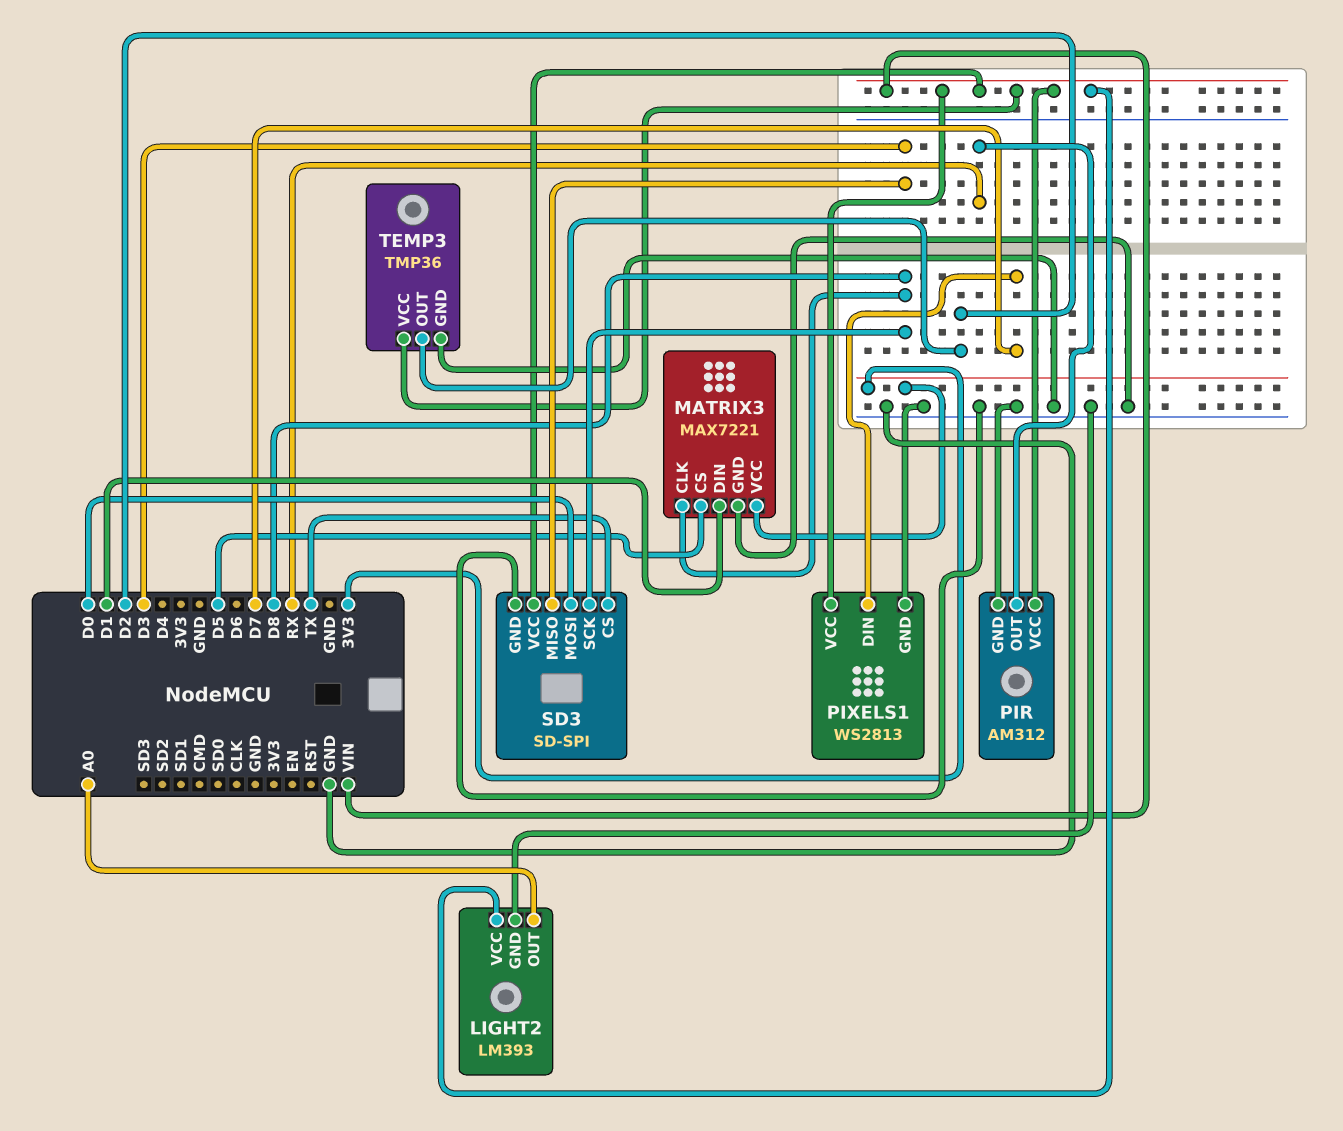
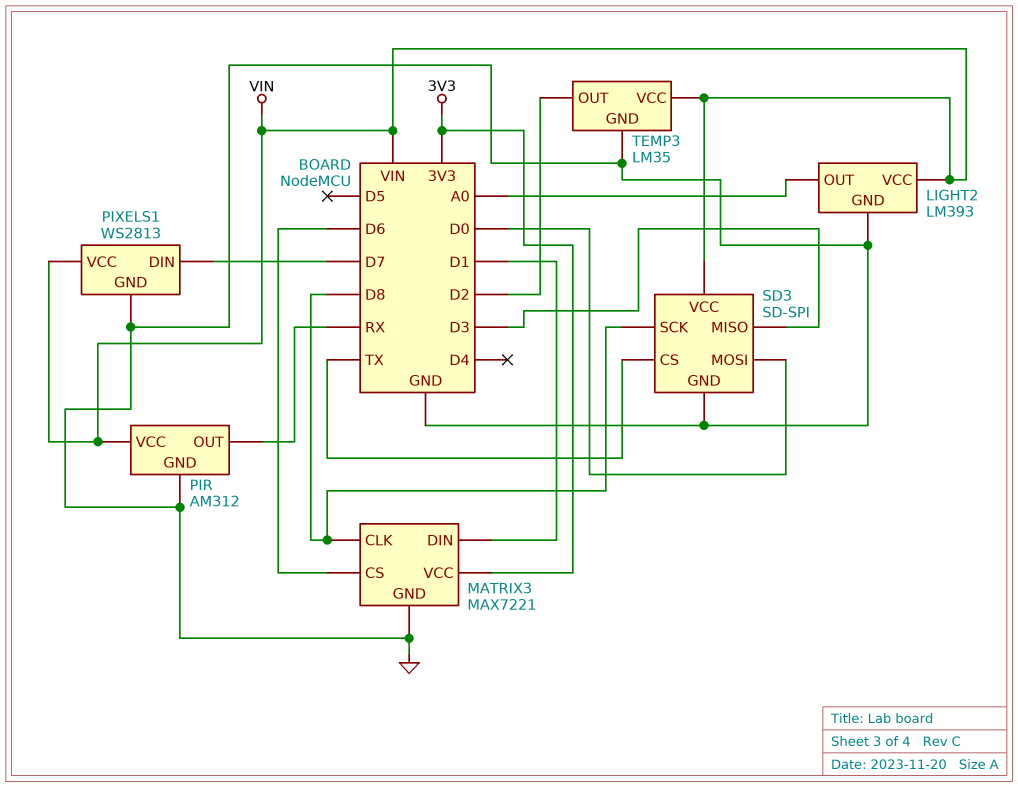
MATRIX3 pin CS: D5 -> D6
TEMP3: TMP36 -> LM35

